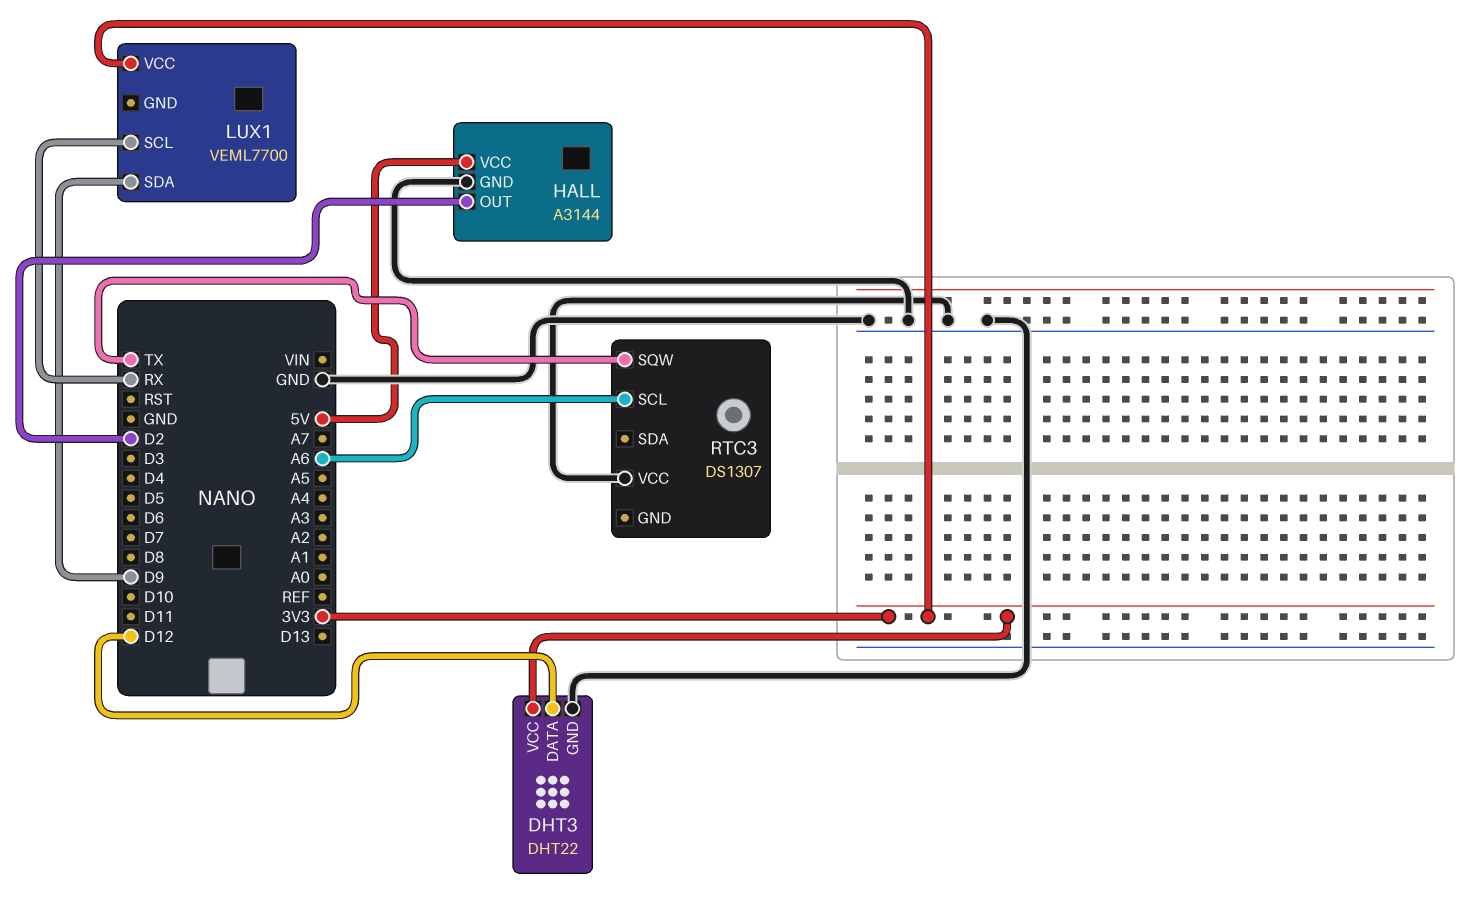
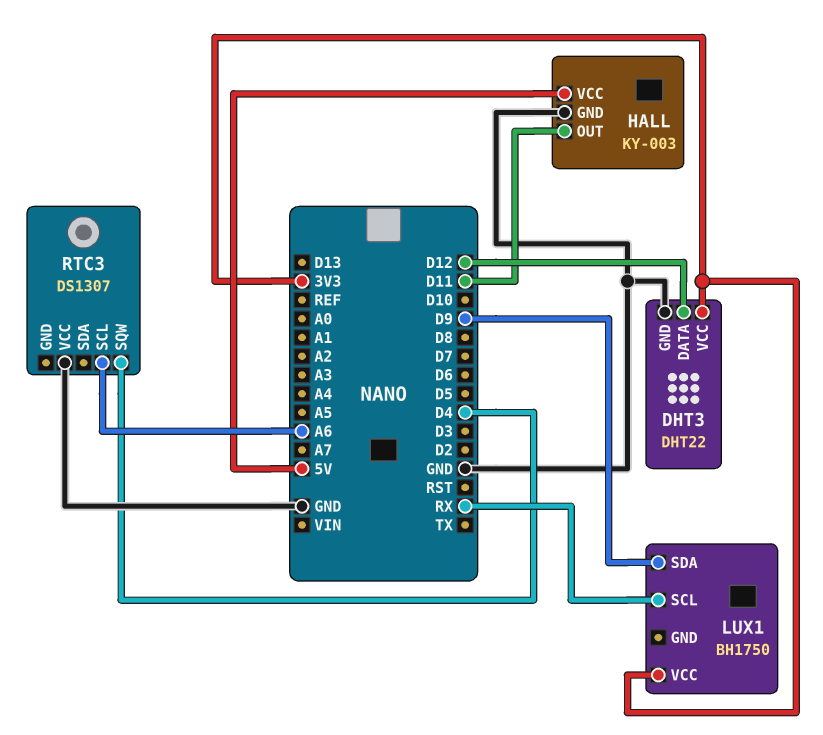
HALL: A3144 -> KY-003
HALL pin OUT: D2 -> D11
LUX1: VEML7700 -> BH1750
RTC3 pin SQW: TX -> D4

